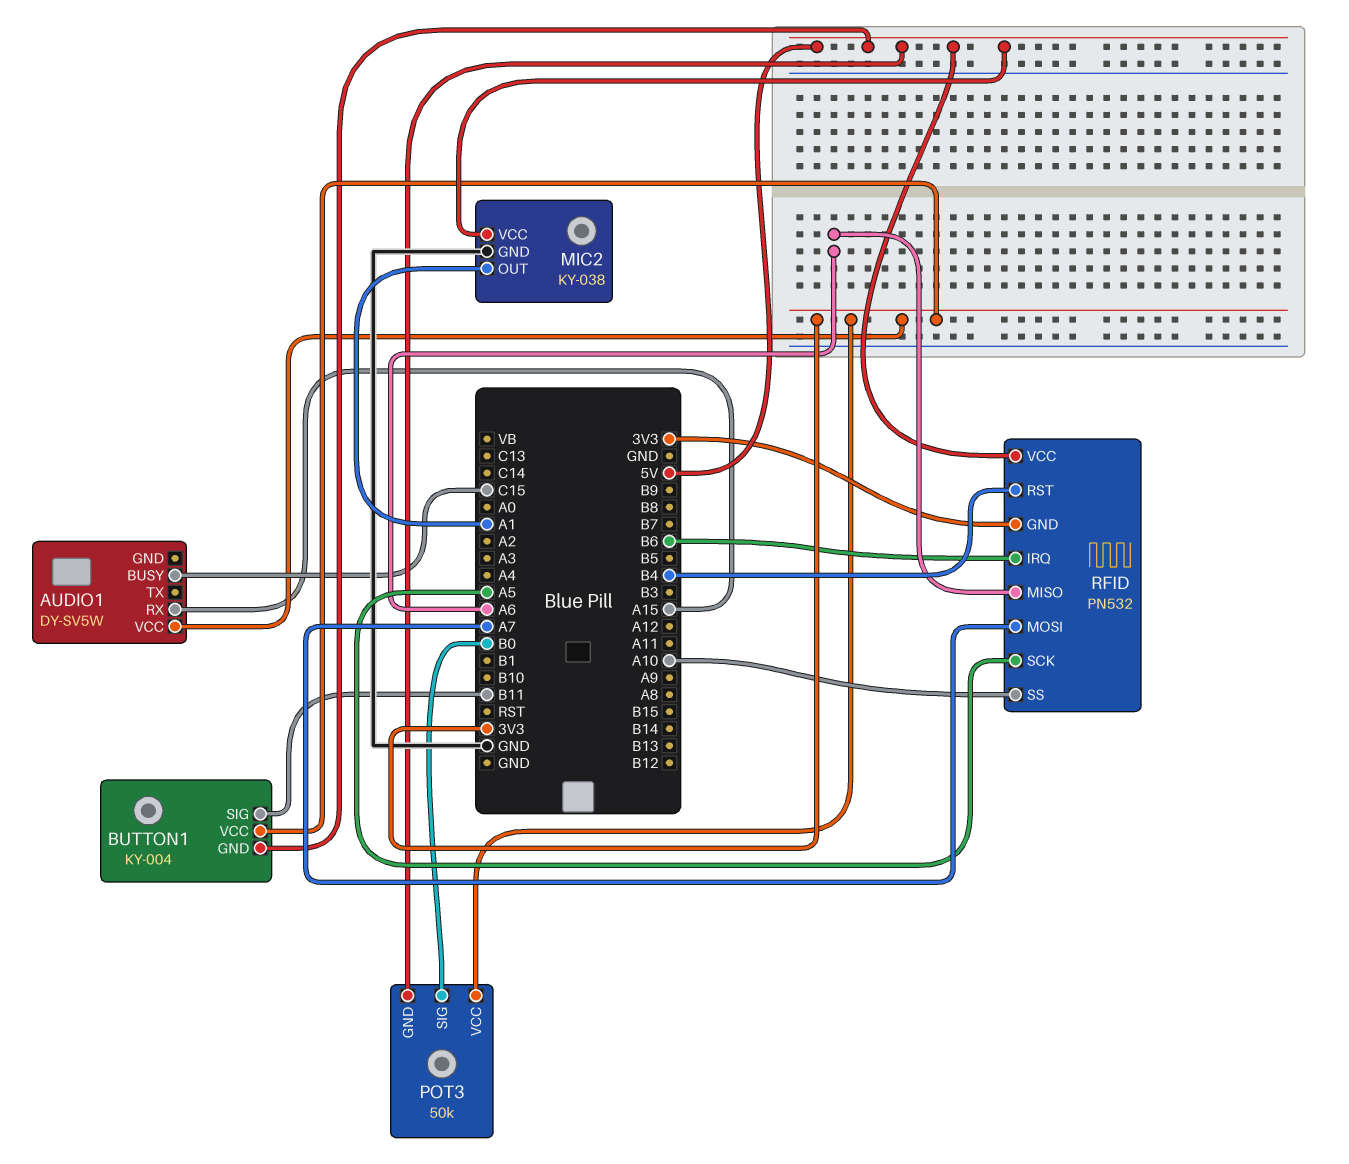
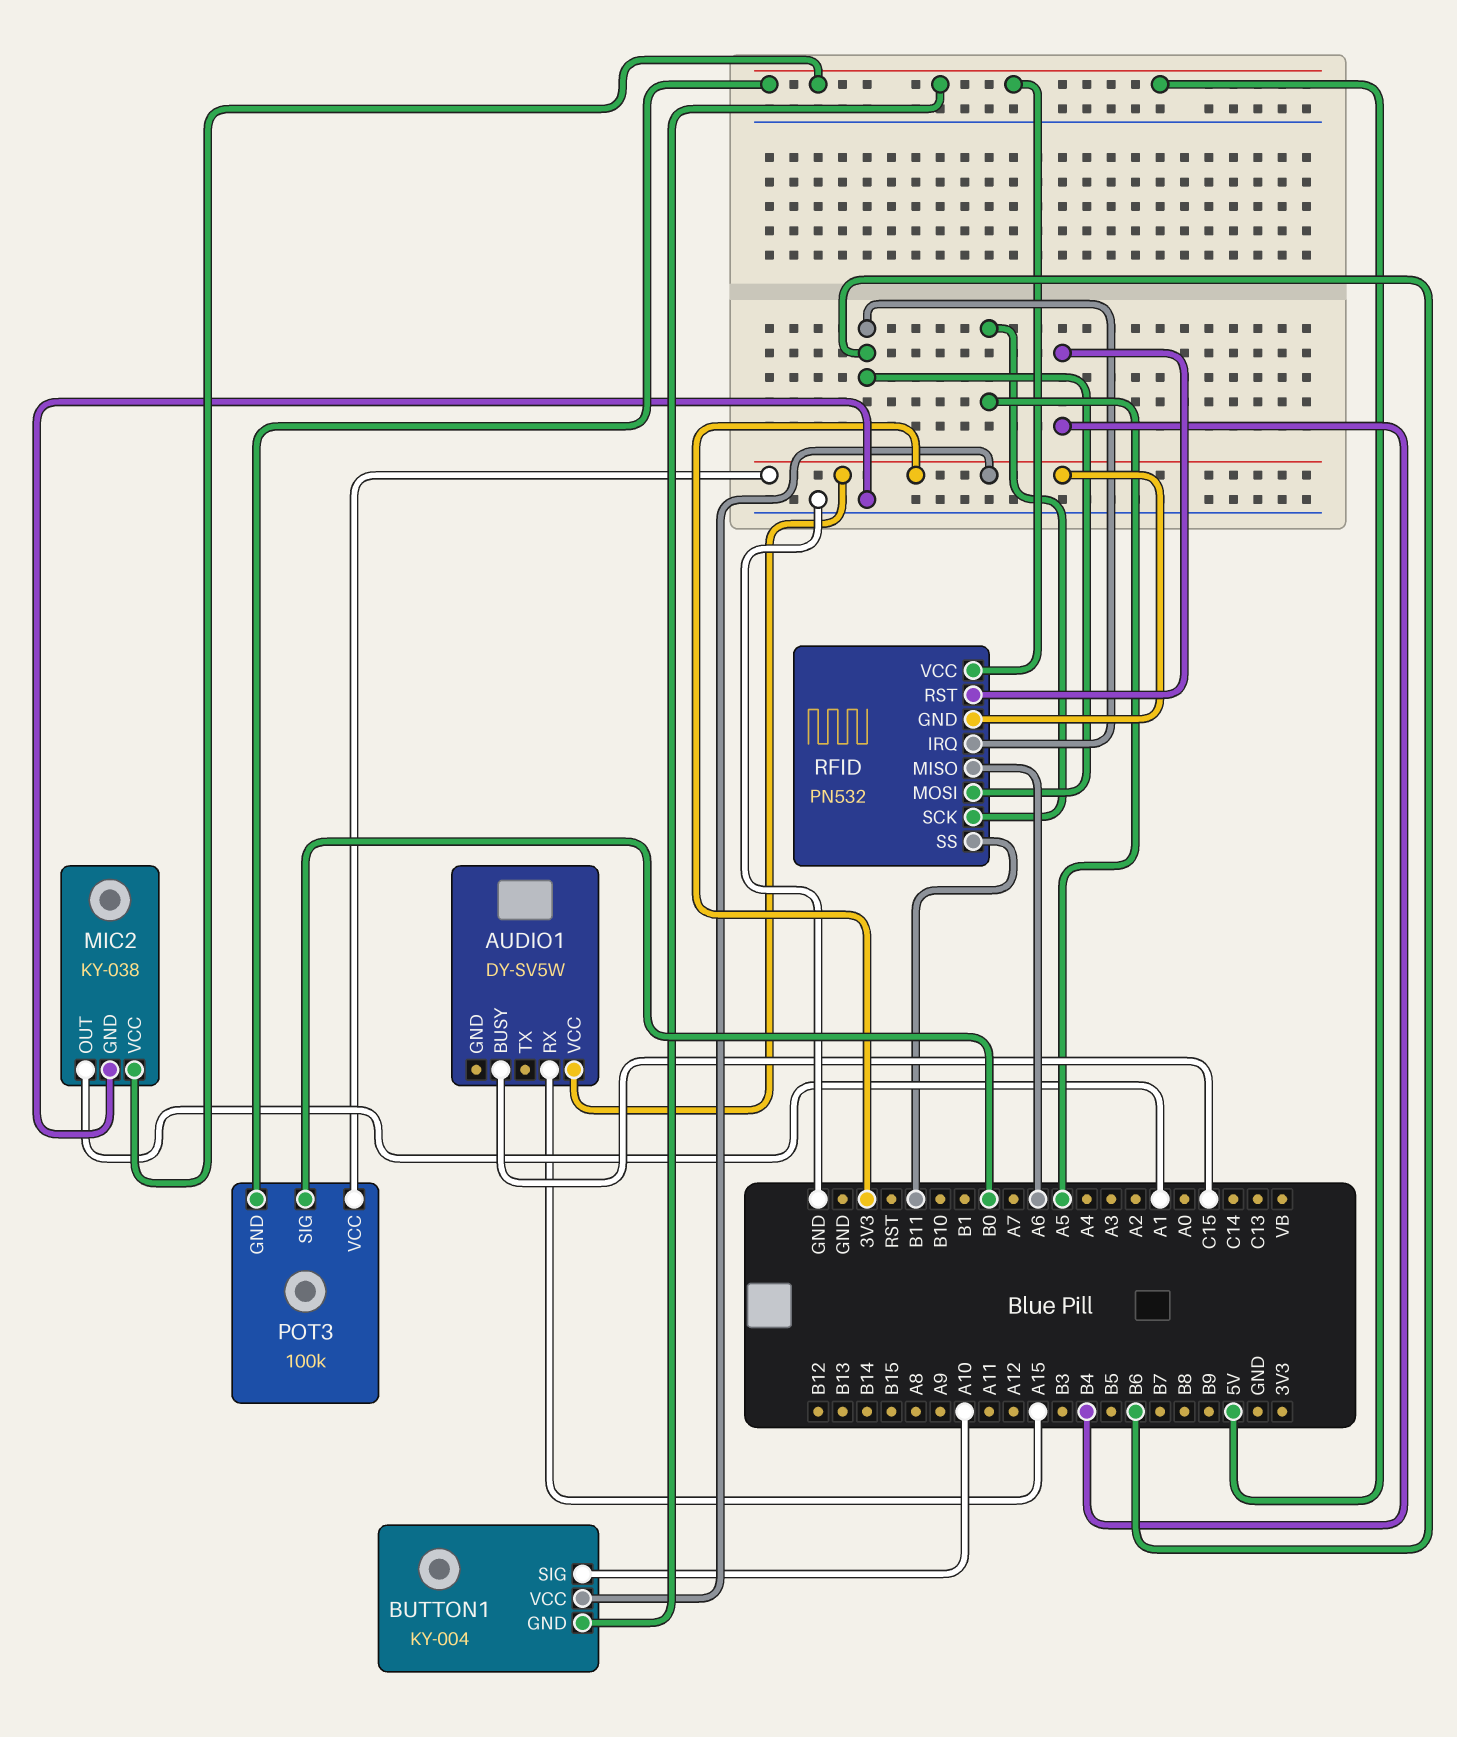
BUTTON1 pin SIG: B11 -> A10
POT3: 50k -> 100k
RFID pin MOSI: A7 -> B6
RFID pin SS: A10 -> B11

